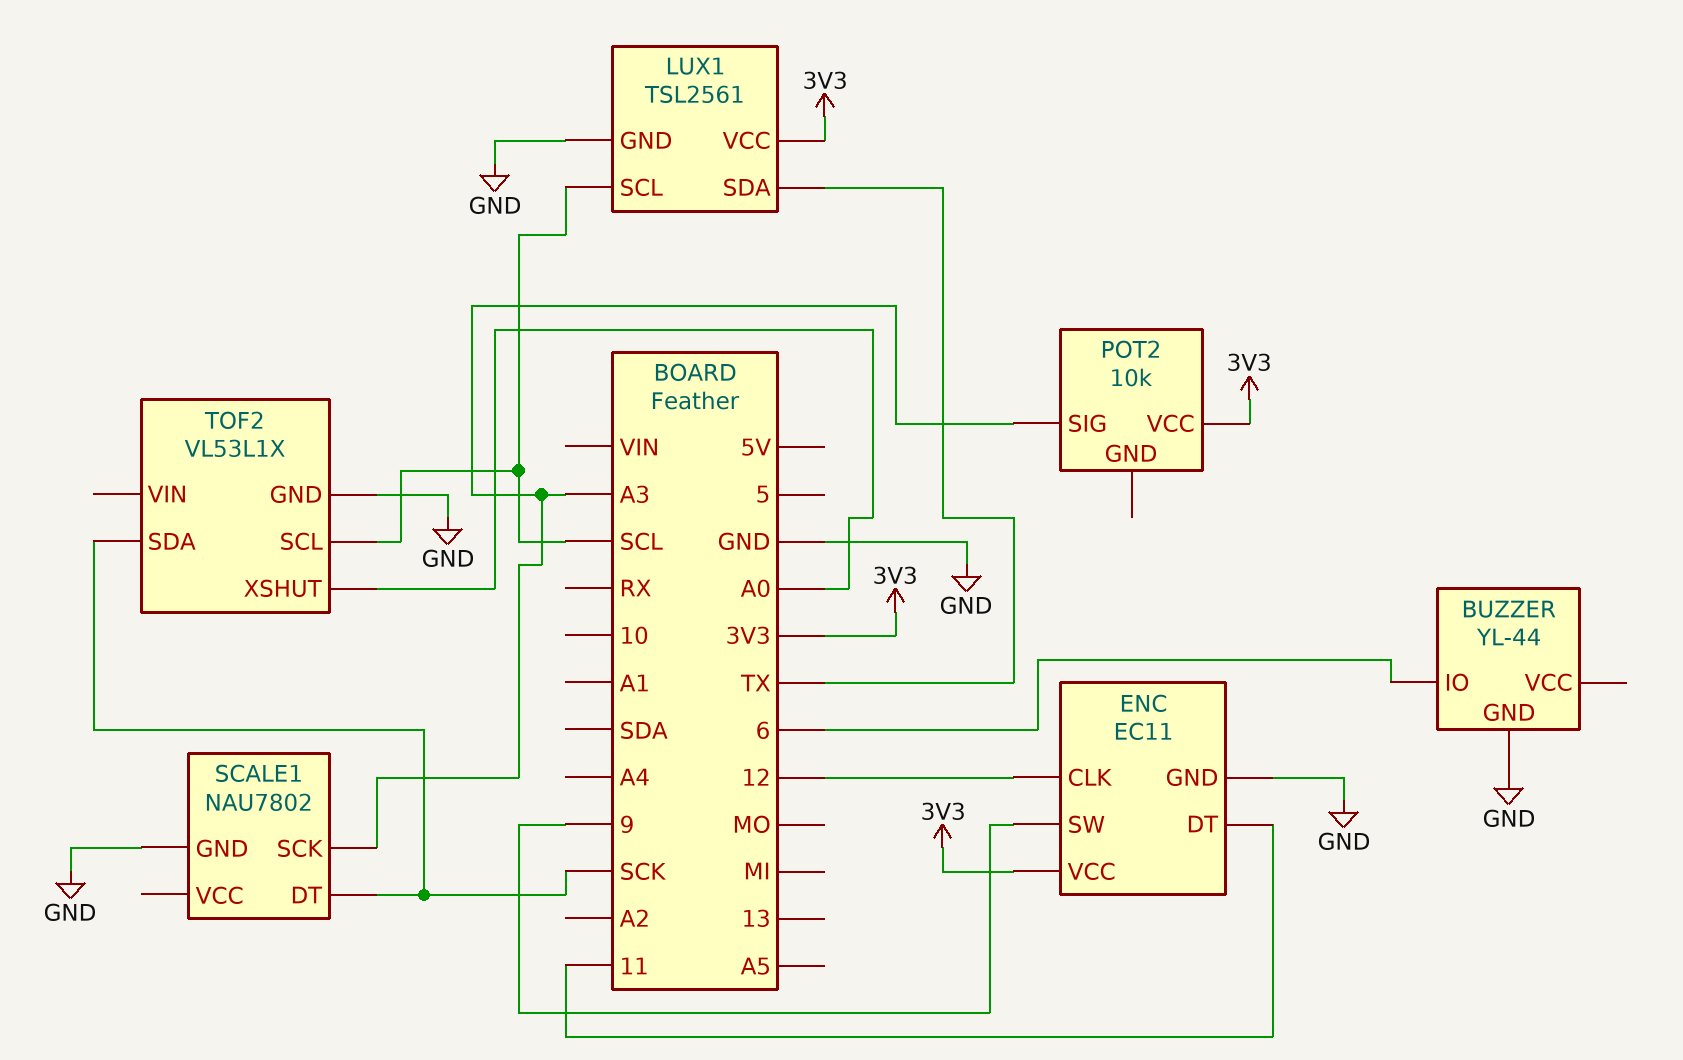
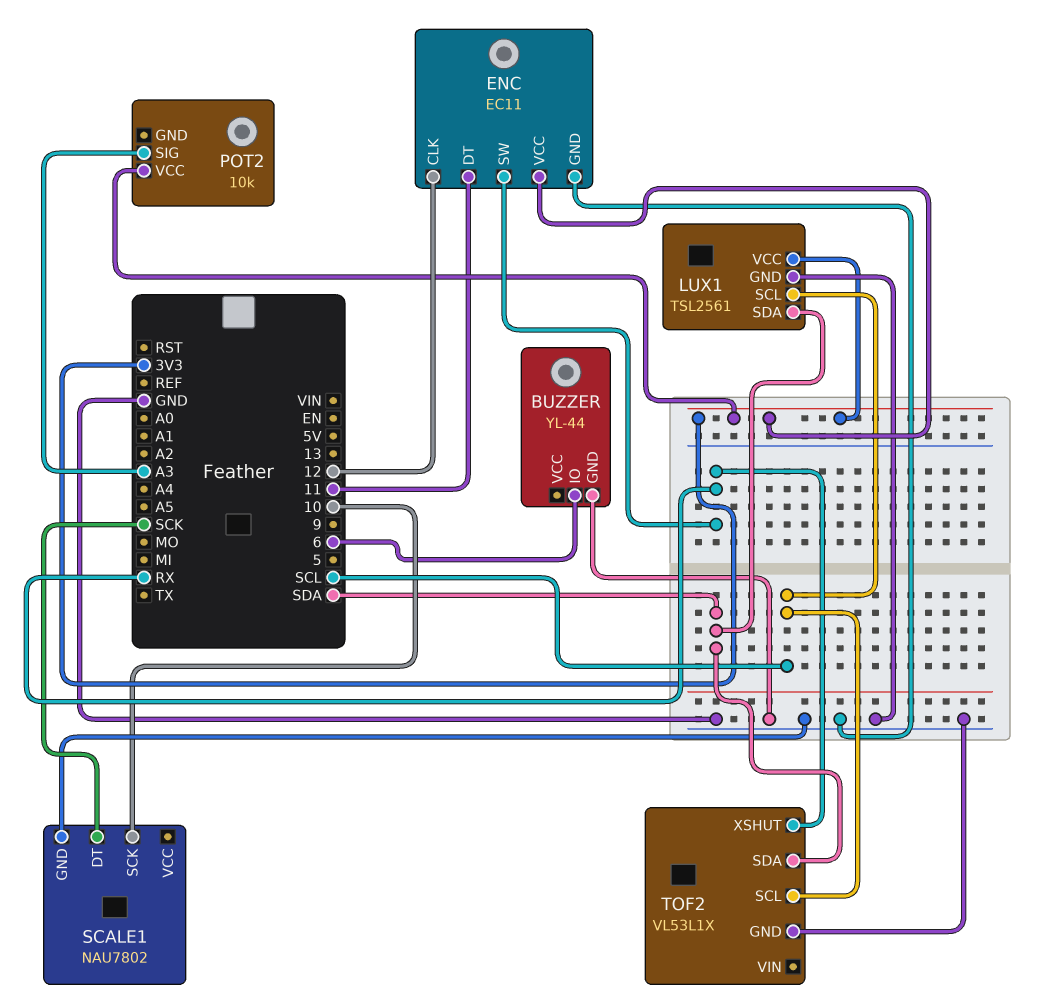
ENC pin SW: 9 -> RX
LUX1 pin SDA: TX -> SDA
SCALE1 pin SCK: A3 -> 10
TOF2 pin SDA: SCK -> SDA
TOF2 pin XSHUT: A0 -> RX

